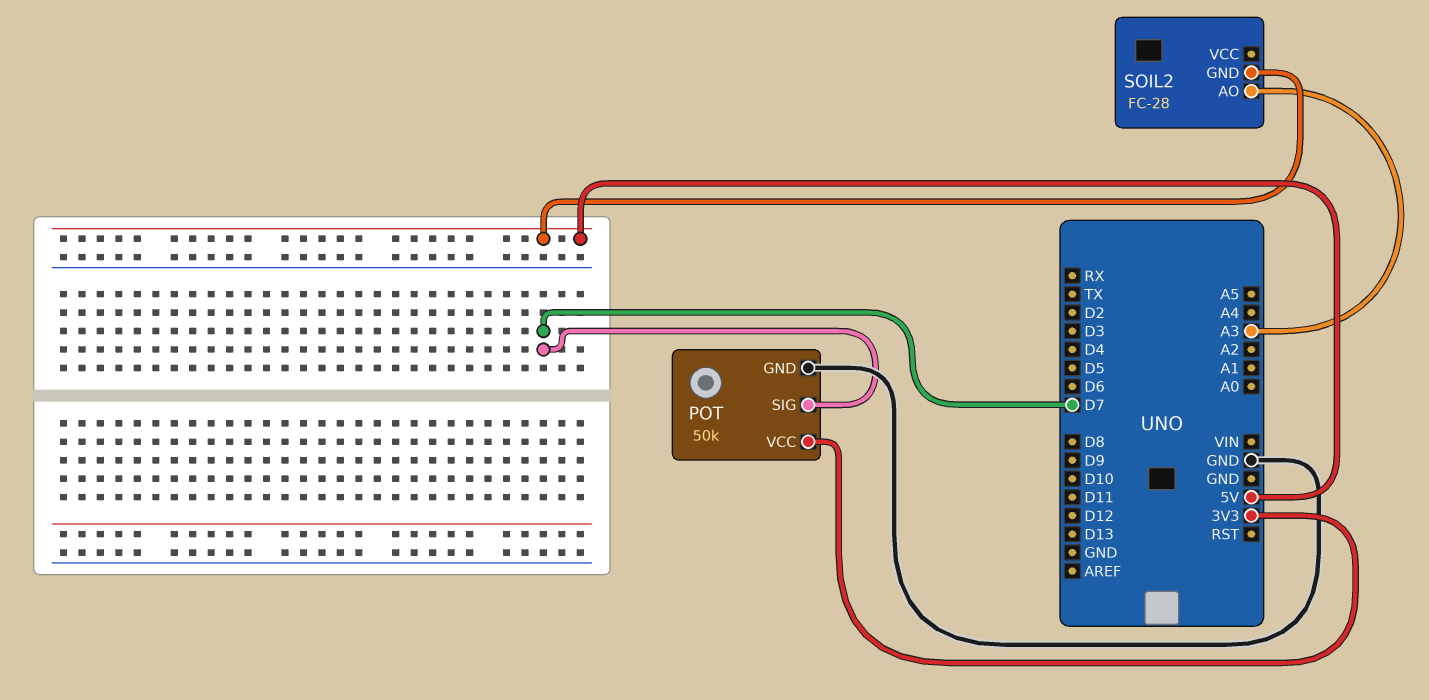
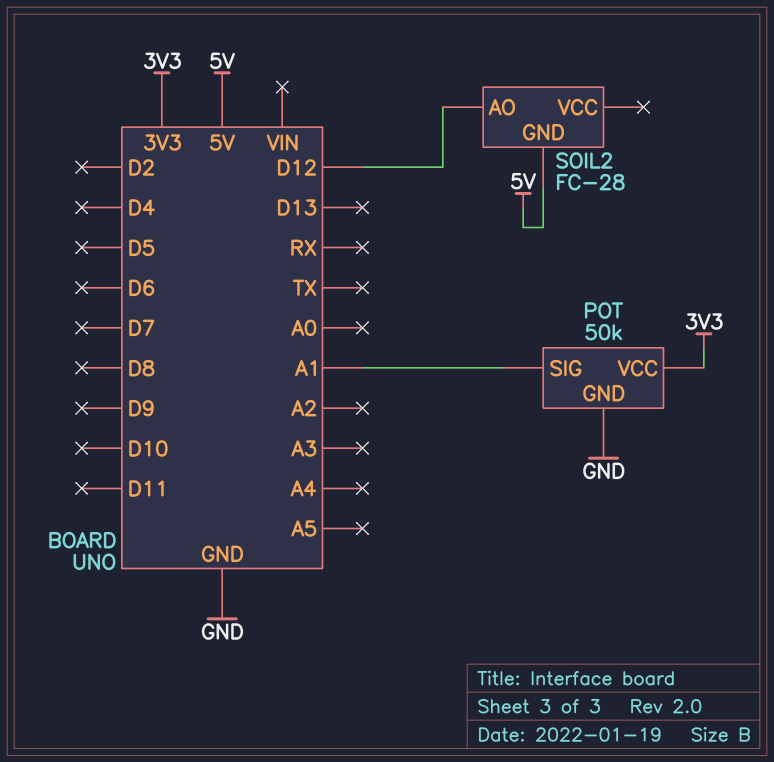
POT pin SIG: D7 -> A1
SOIL2 pin AO: A3 -> D12

